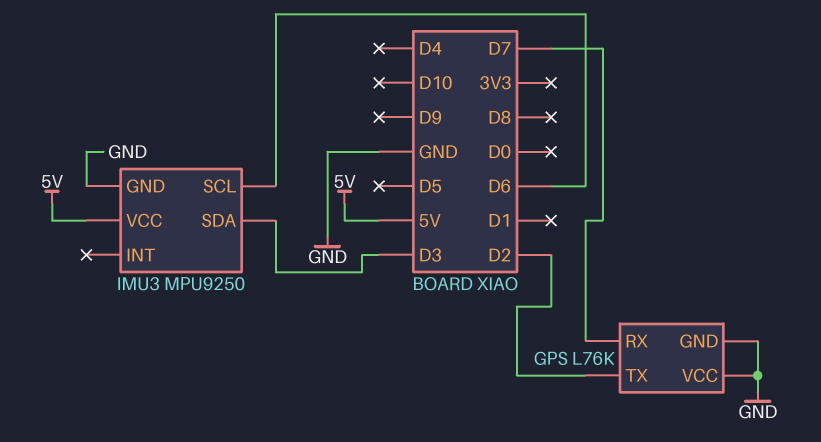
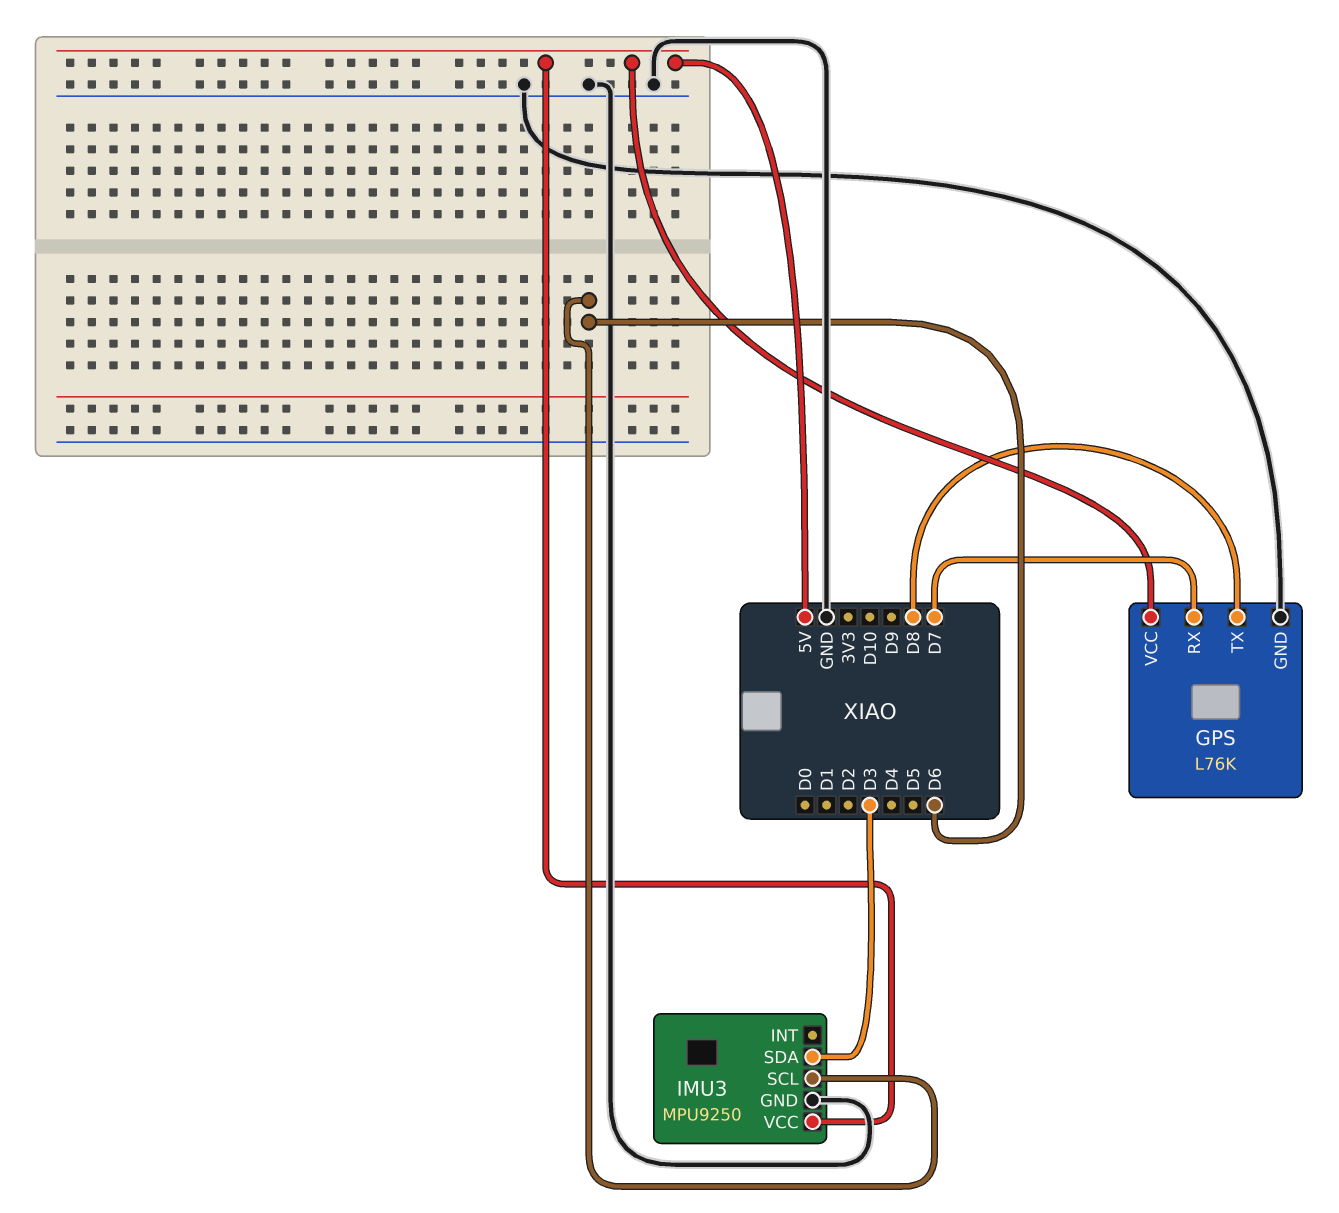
GPS pin TX: D2 -> D8
GPS pin VCC: GND -> 5V

